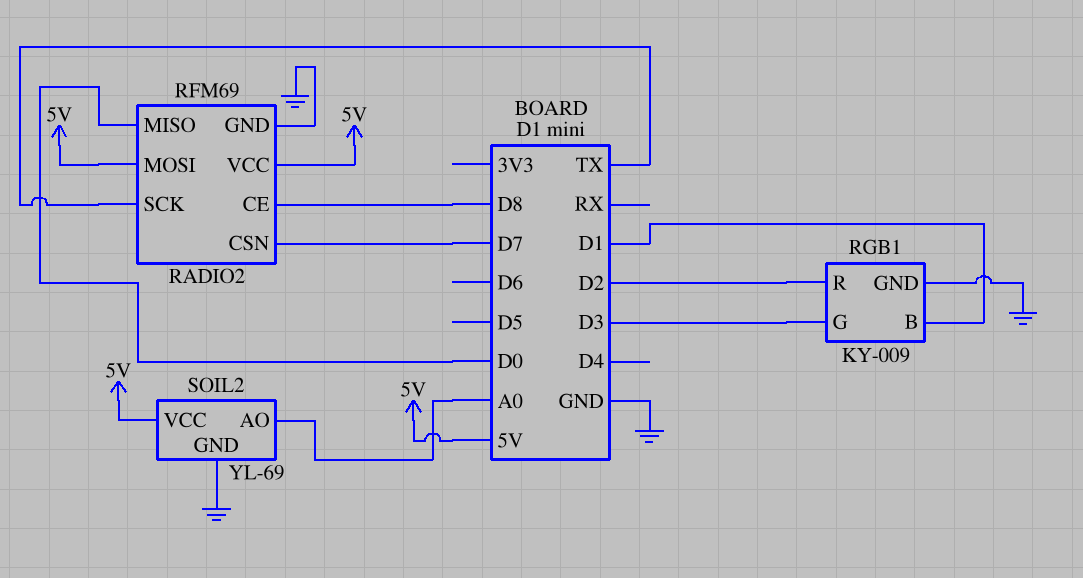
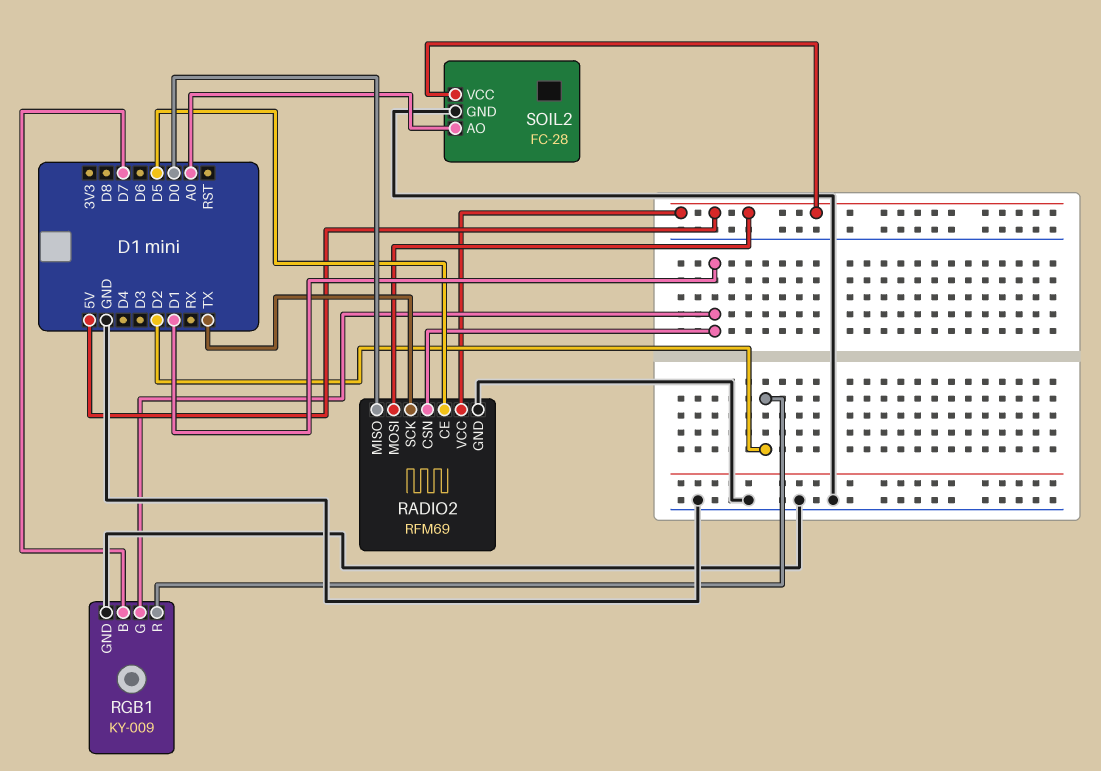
RADIO2 pin CE: D8 -> D5
RADIO2 pin CSN: D7 -> D1
RGB1 pin B: D1 -> D7
RGB1 pin G: D3 -> D1
SOIL2: YL-69 -> FC-28

